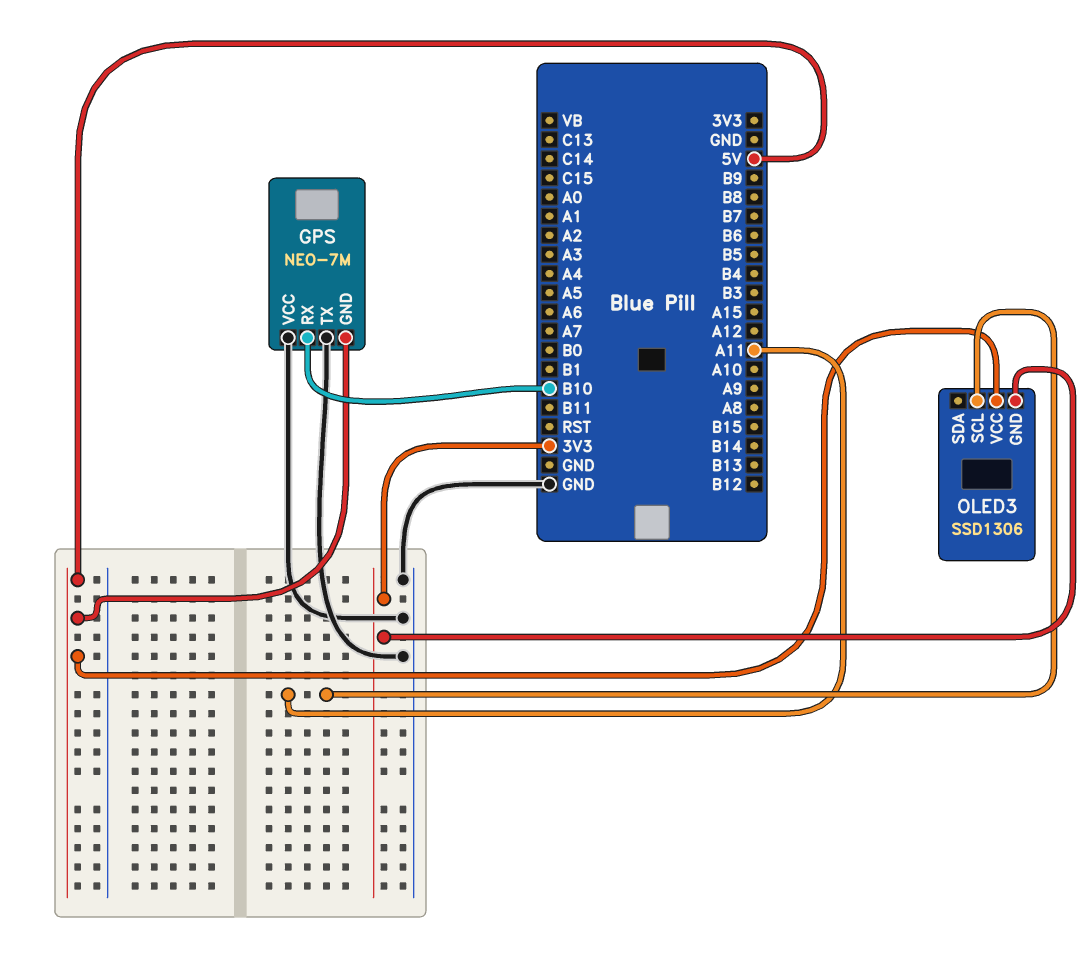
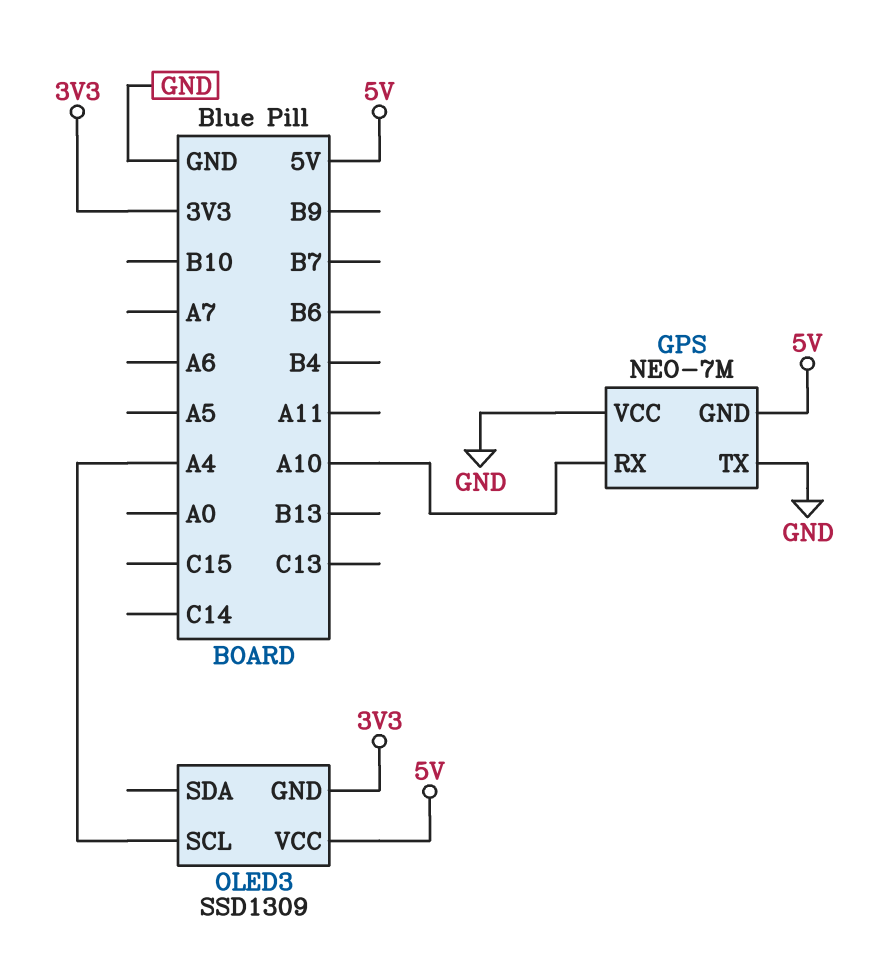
GPS pin RX: B10 -> A10
OLED3: SSD1306 -> SSD1309
OLED3 pin SCL: A11 -> A4

